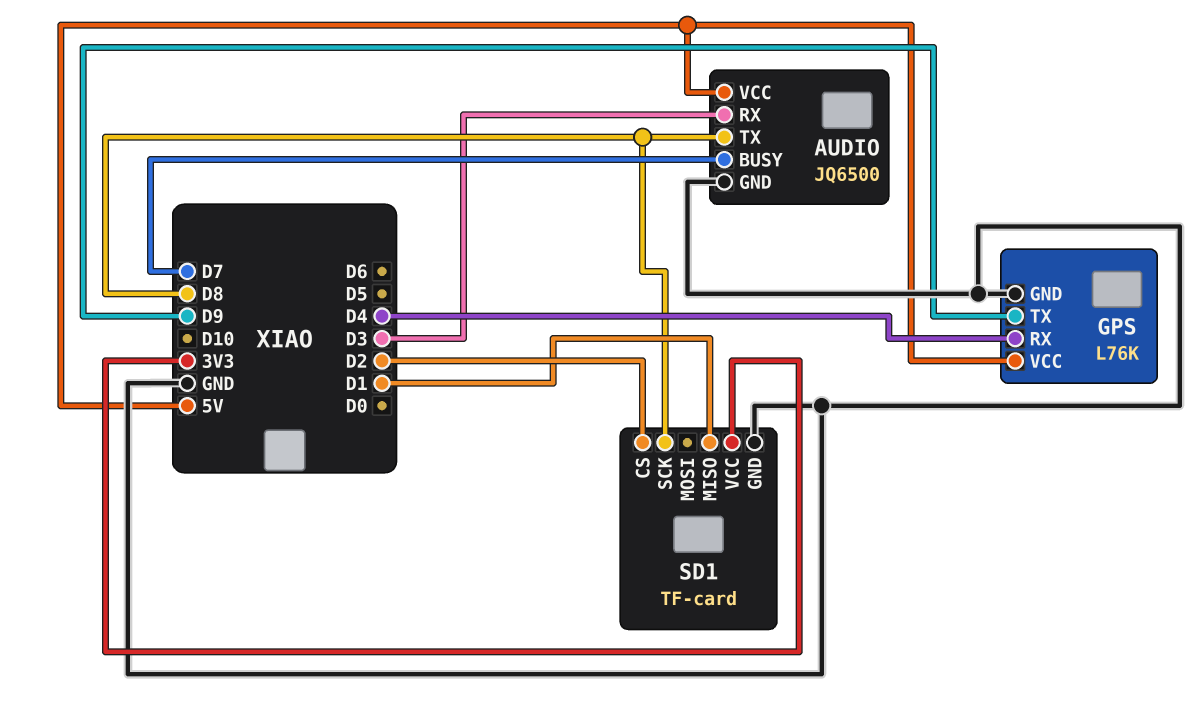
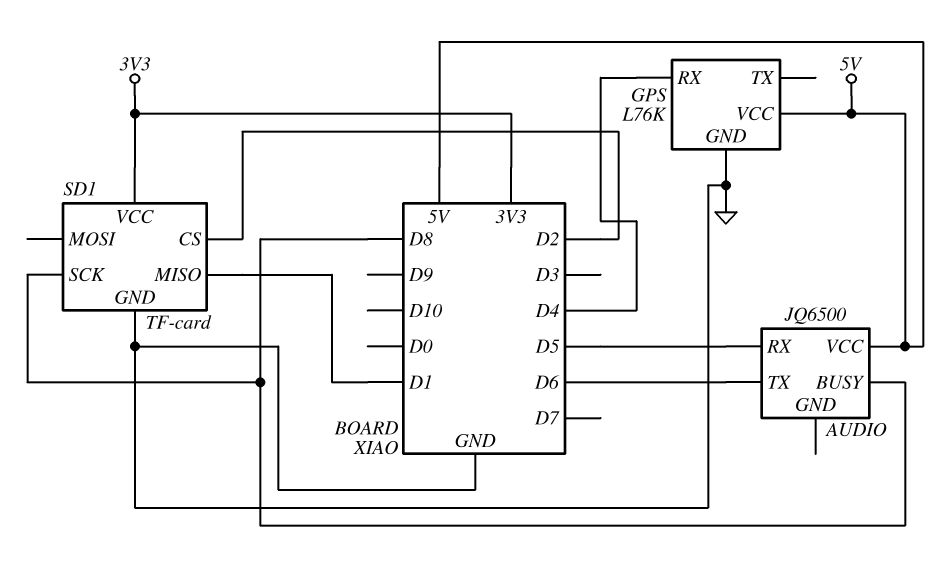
AUDIO pin BUSY: D7 -> D8
AUDIO pin GND: GND -> none
AUDIO pin RX: D3 -> D5
AUDIO pin TX: D8 -> D6
GPS pin TX: D9 -> none

